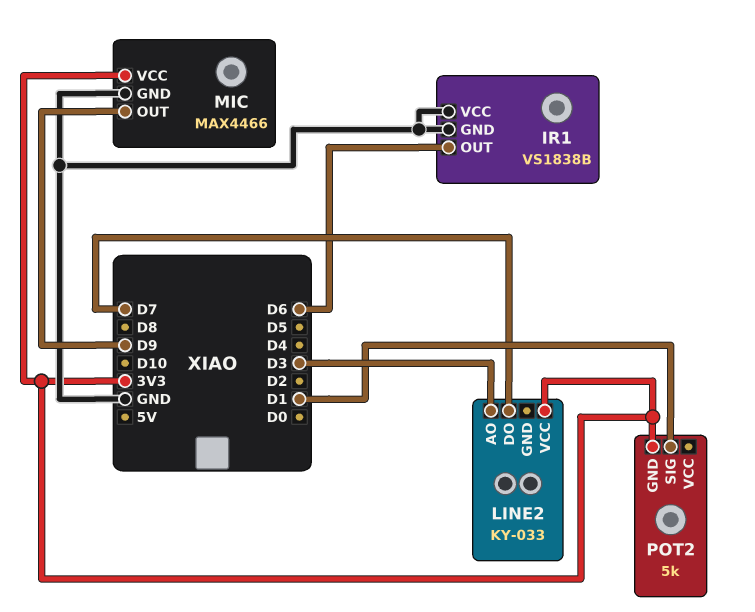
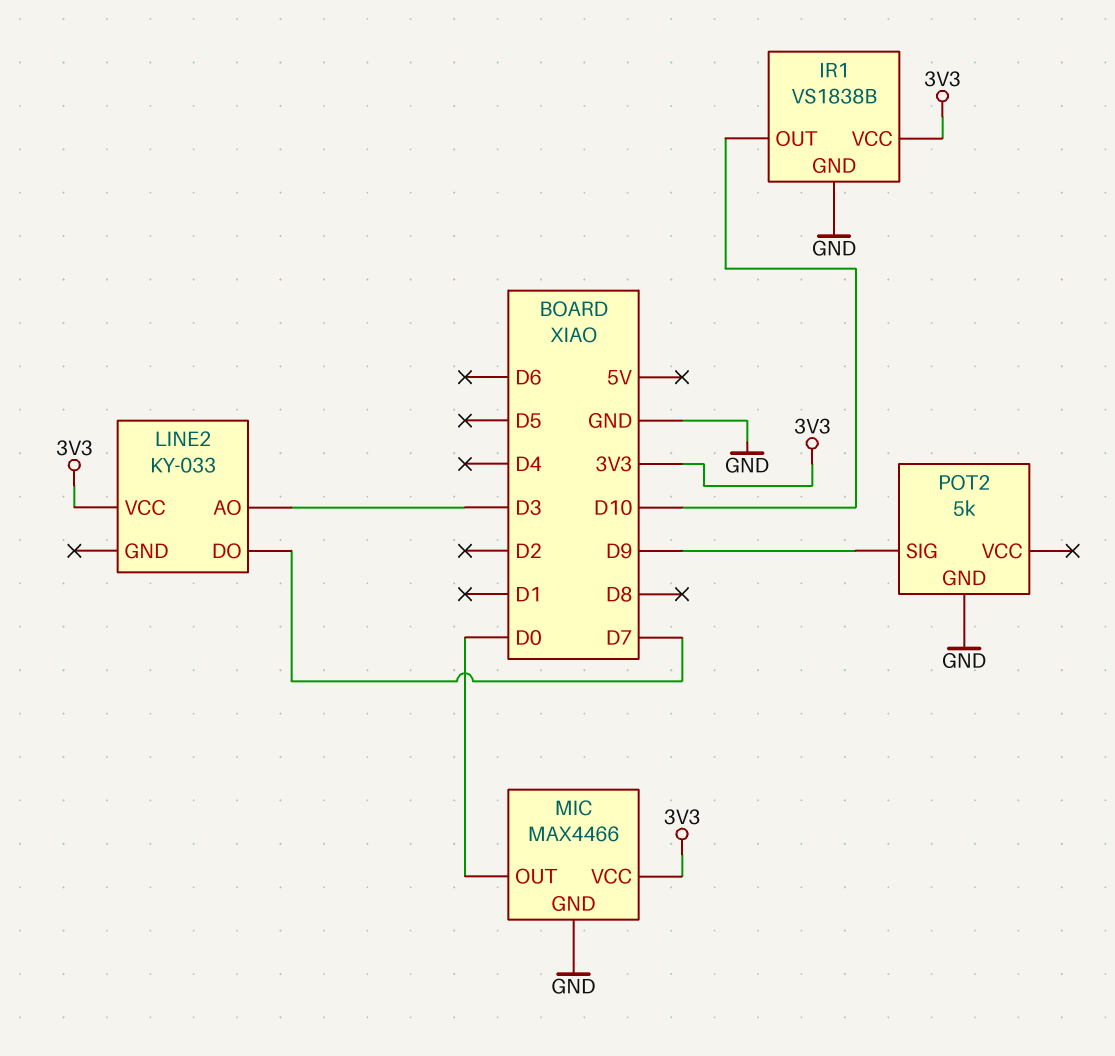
IR1 pin OUT: D6 -> D10
IR1 pin VCC: GND -> 3V3
MIC pin OUT: D9 -> D0
POT2 pin GND: 3V3 -> GND
POT2 pin SIG: D1 -> D9

